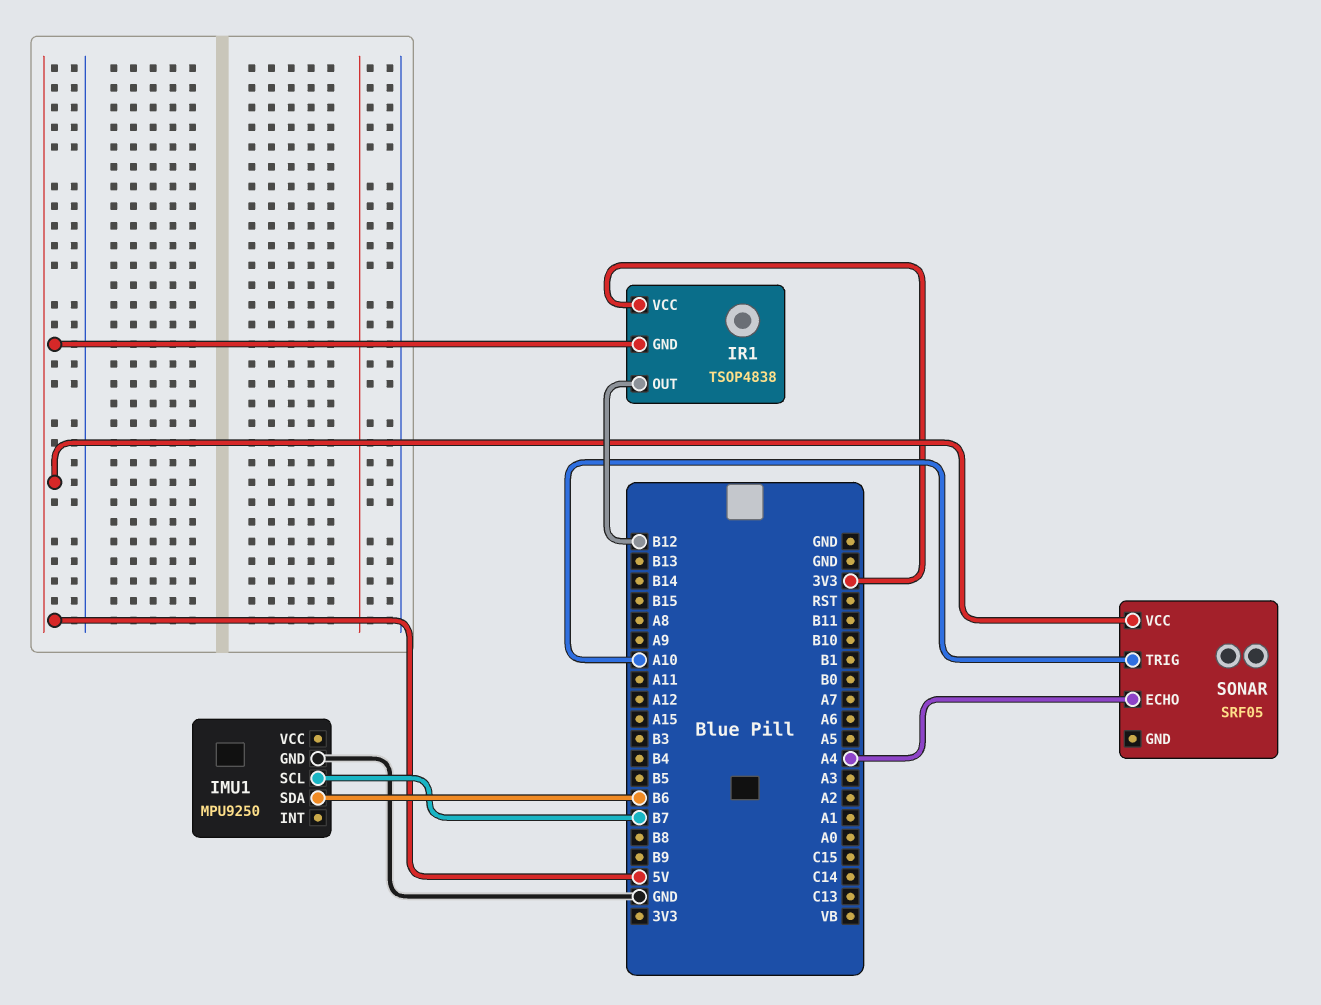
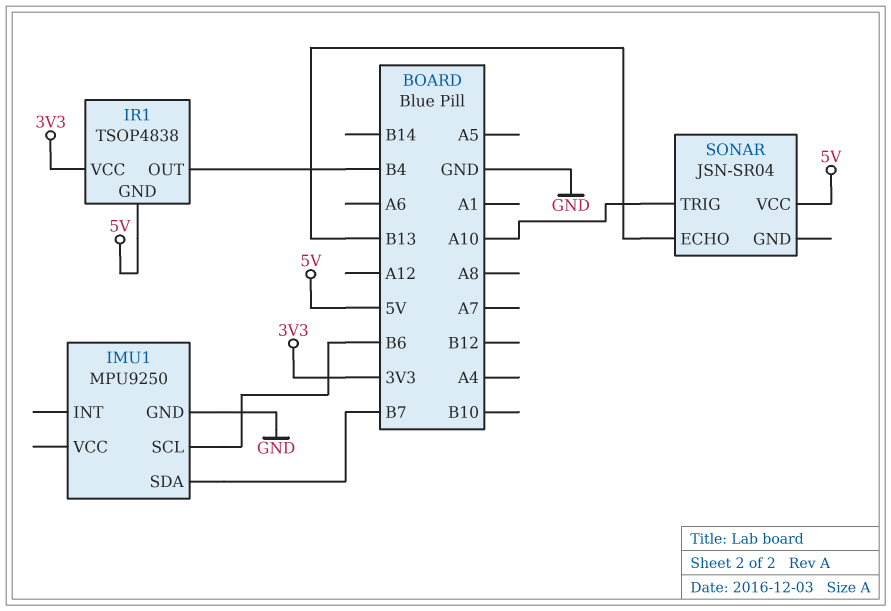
IMU1 pin SCL: B7 -> B6
IMU1 pin SDA: B6 -> B7
IR1 pin OUT: B12 -> B4
SONAR: SRF05 -> JSN-SR04
SONAR pin ECHO: A4 -> B13

